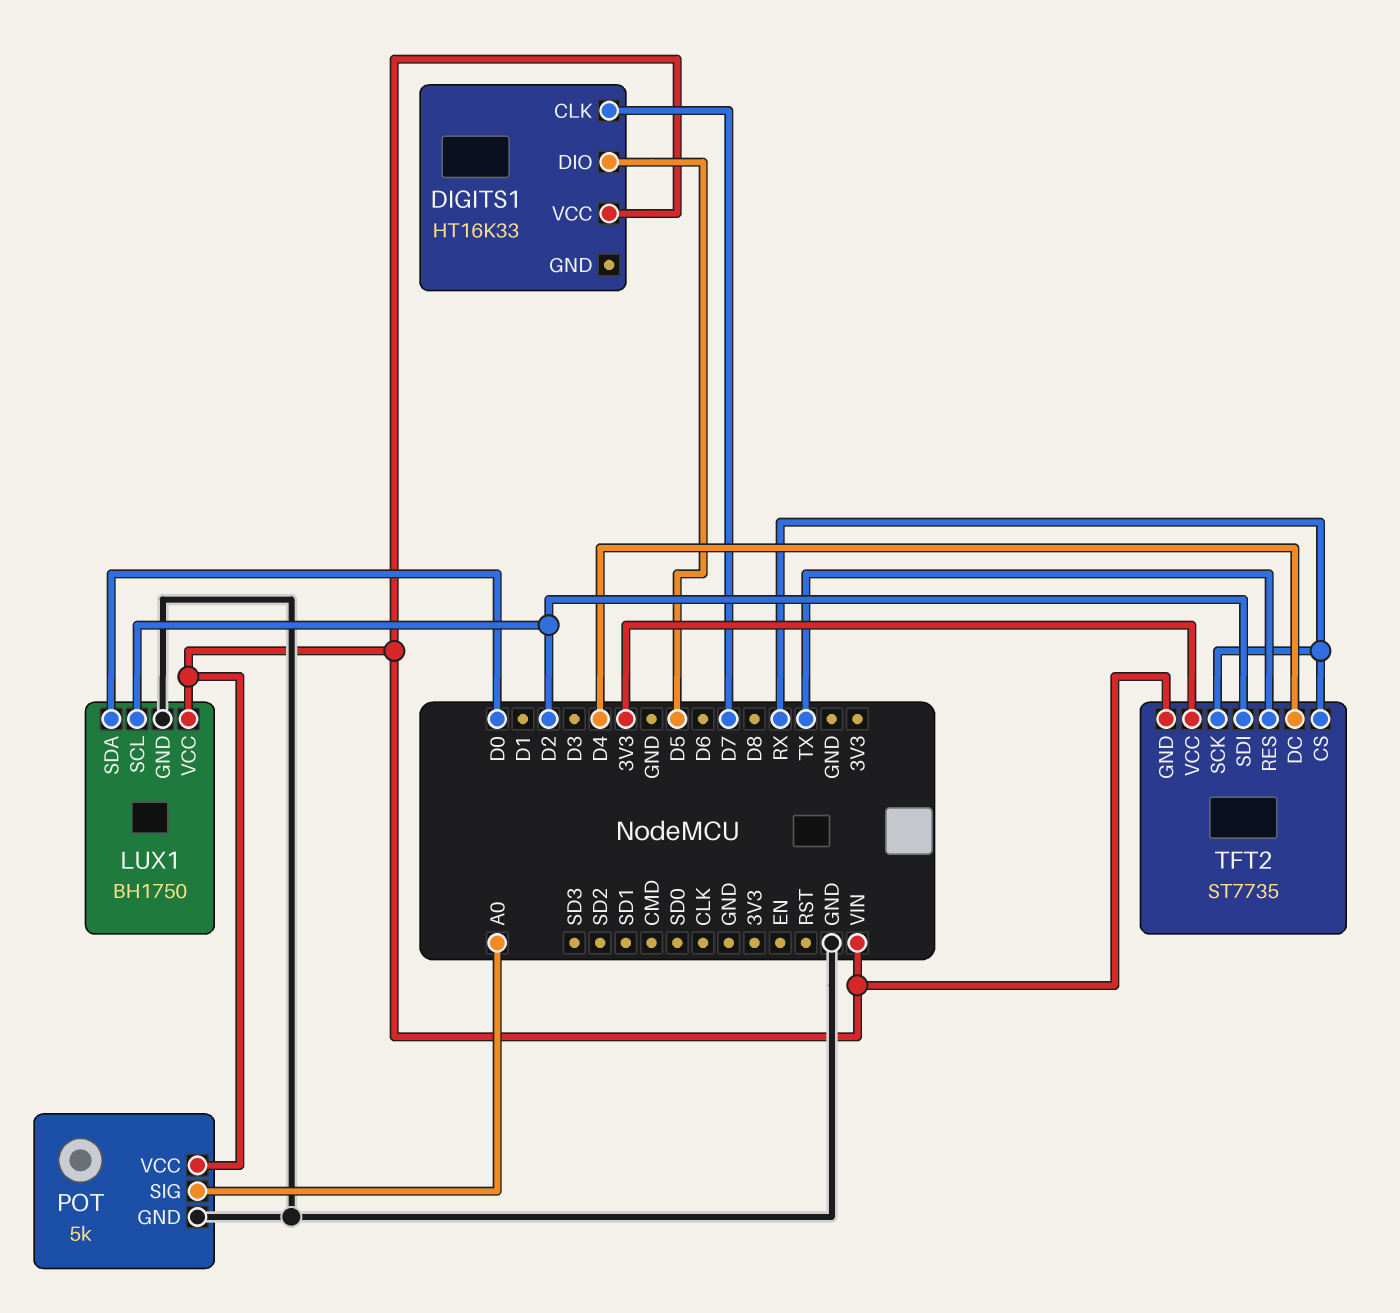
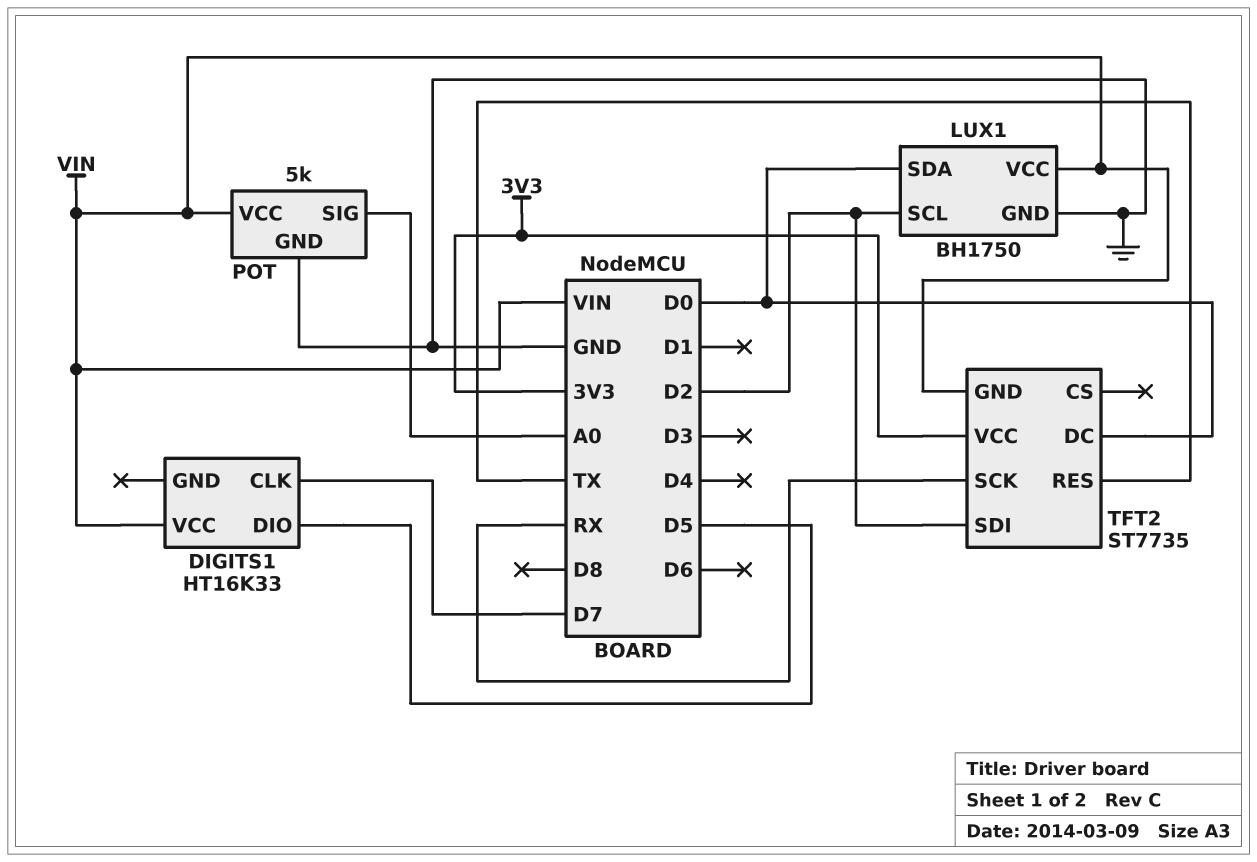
TFT2 pin CS: RX -> none
TFT2 pin DC: D4 -> D0

